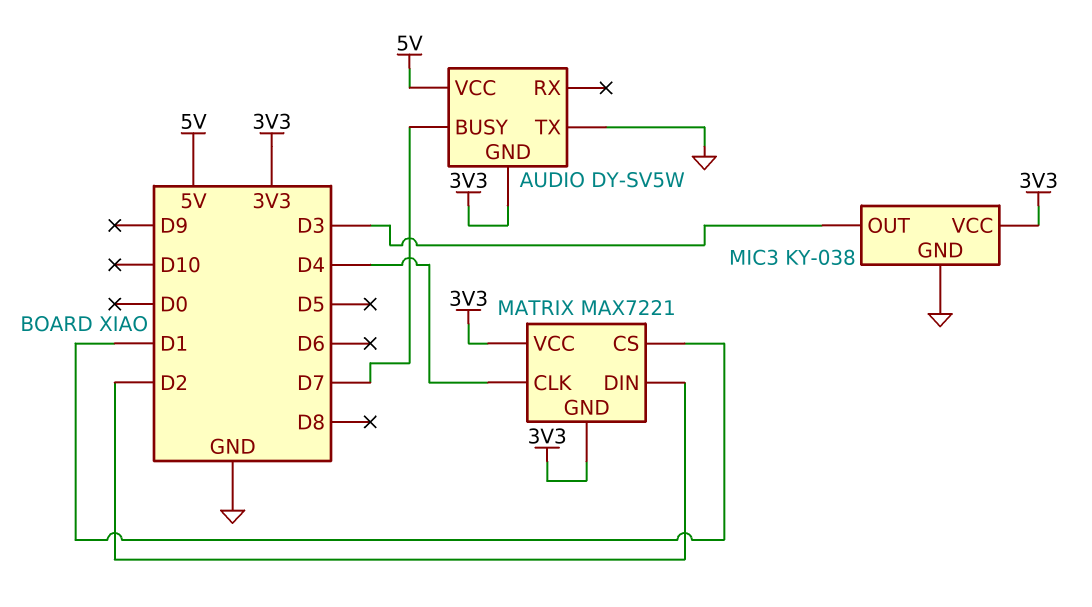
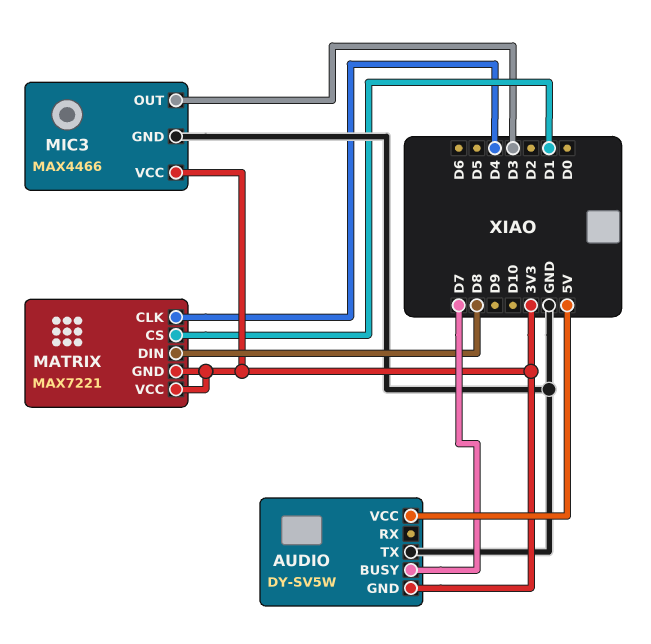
MATRIX pin DIN: D2 -> D8
MIC3: KY-038 -> MAX4466

